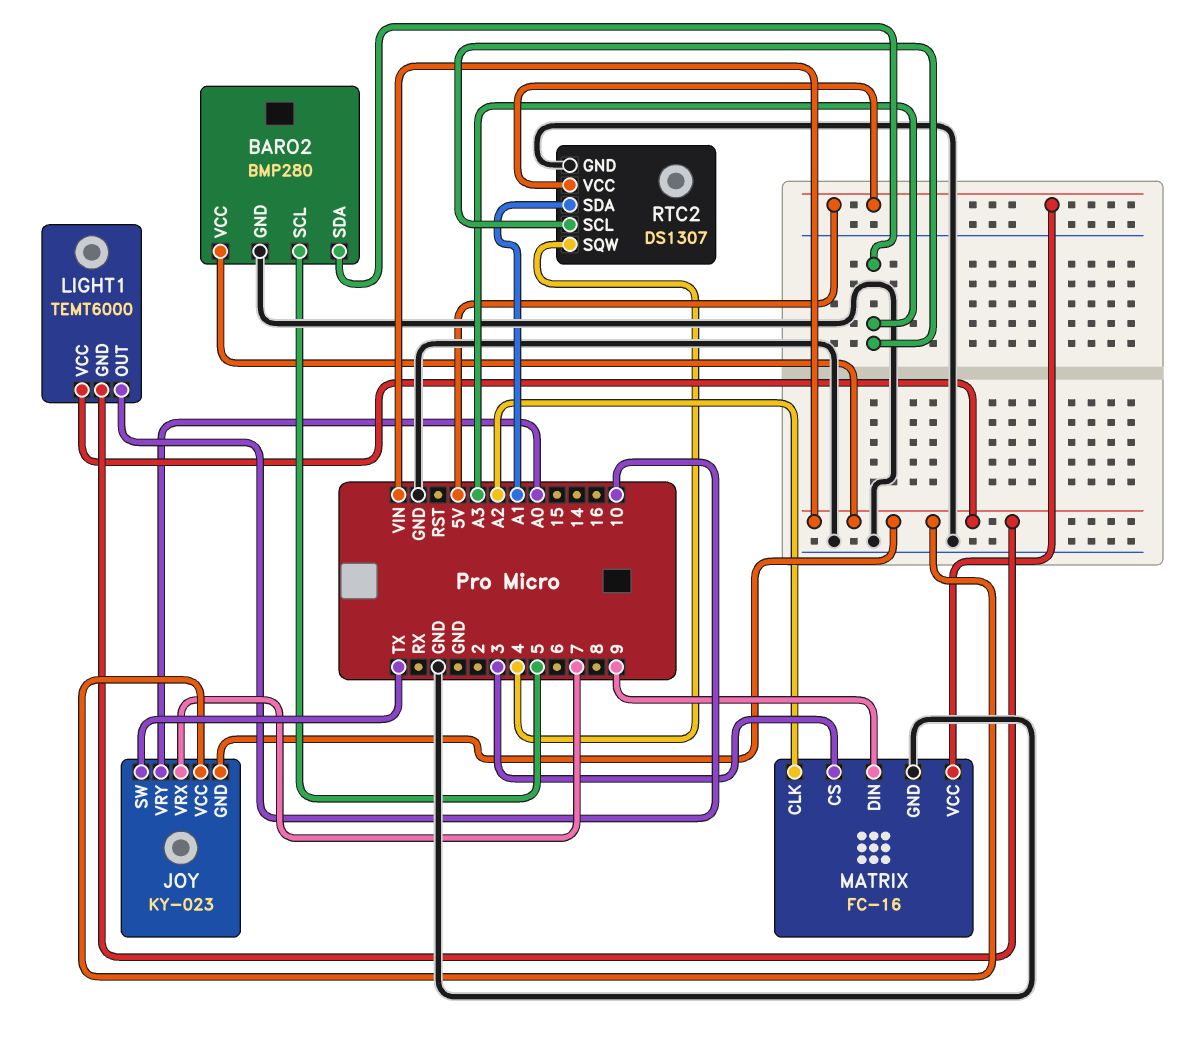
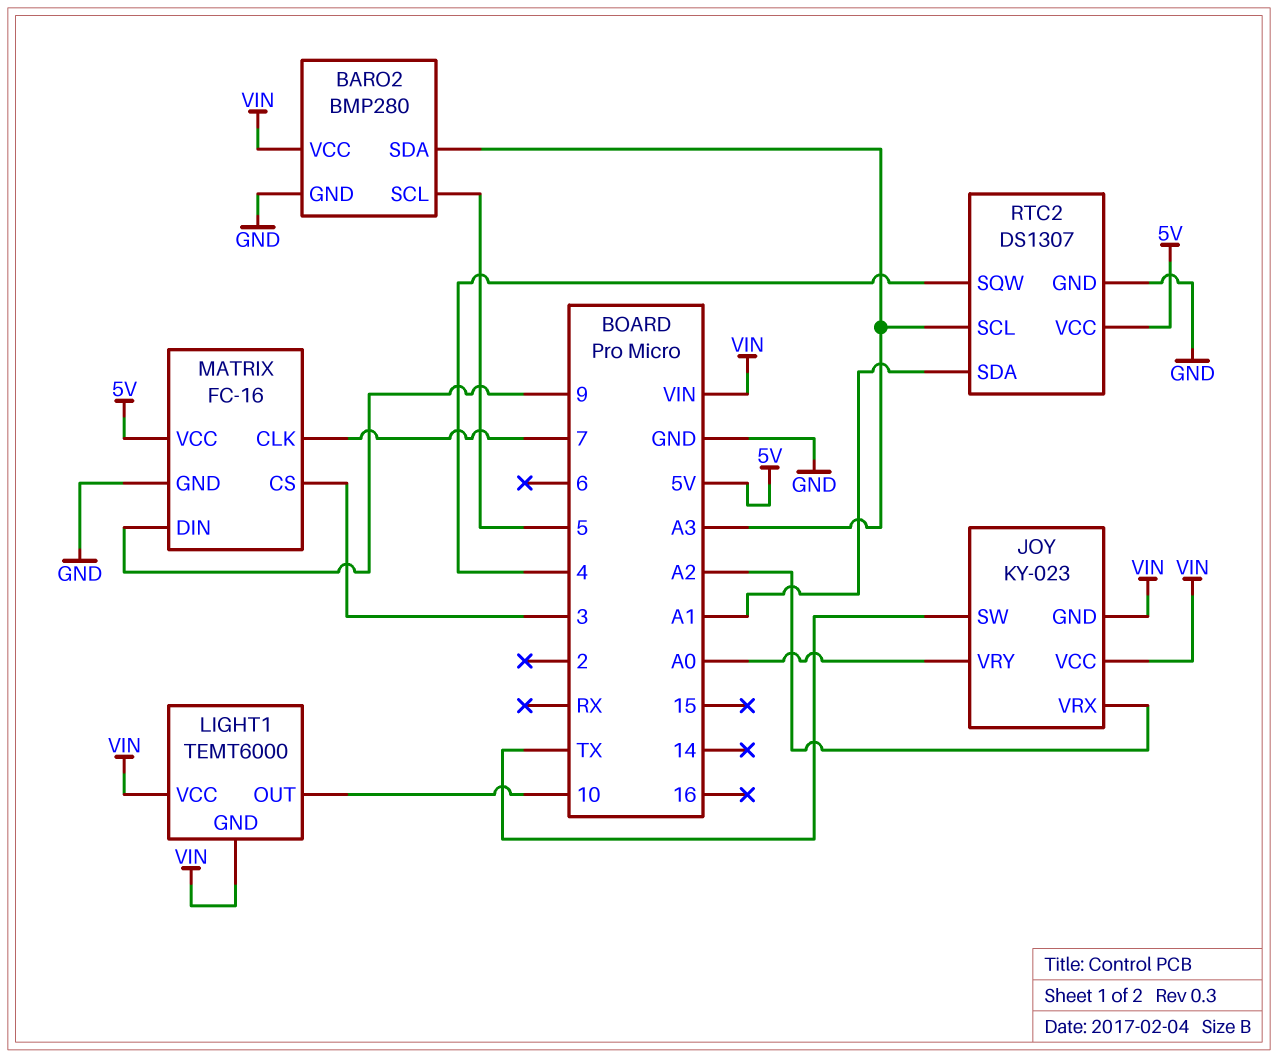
JOY pin VRX: 7 -> A2
MATRIX pin CLK: A2 -> 7

